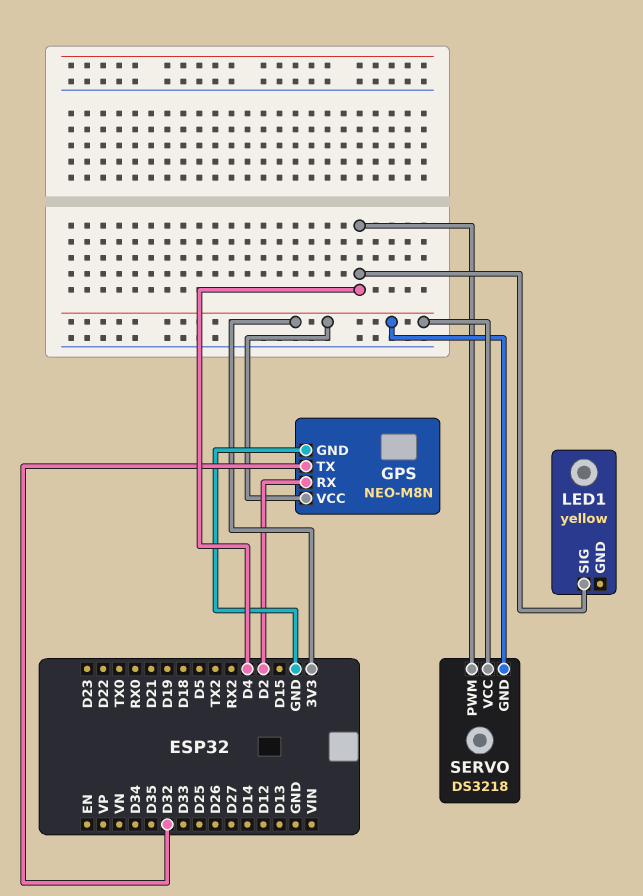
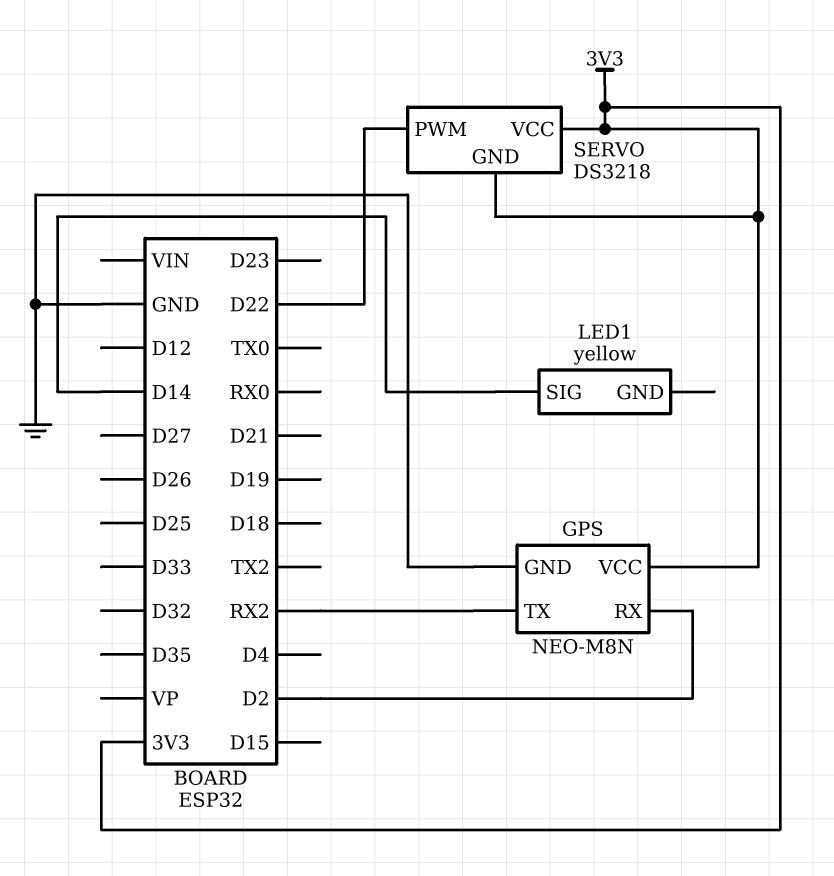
GPS pin TX: D32 -> RX2
LED1 pin SIG: D4 -> D14
SERVO pin PWM: D4 -> D22

